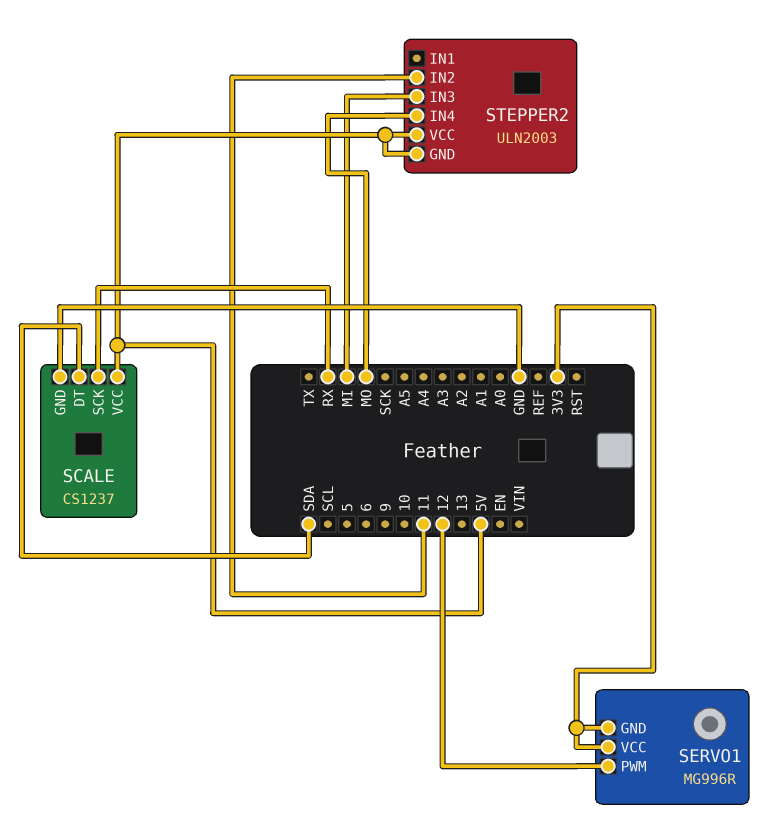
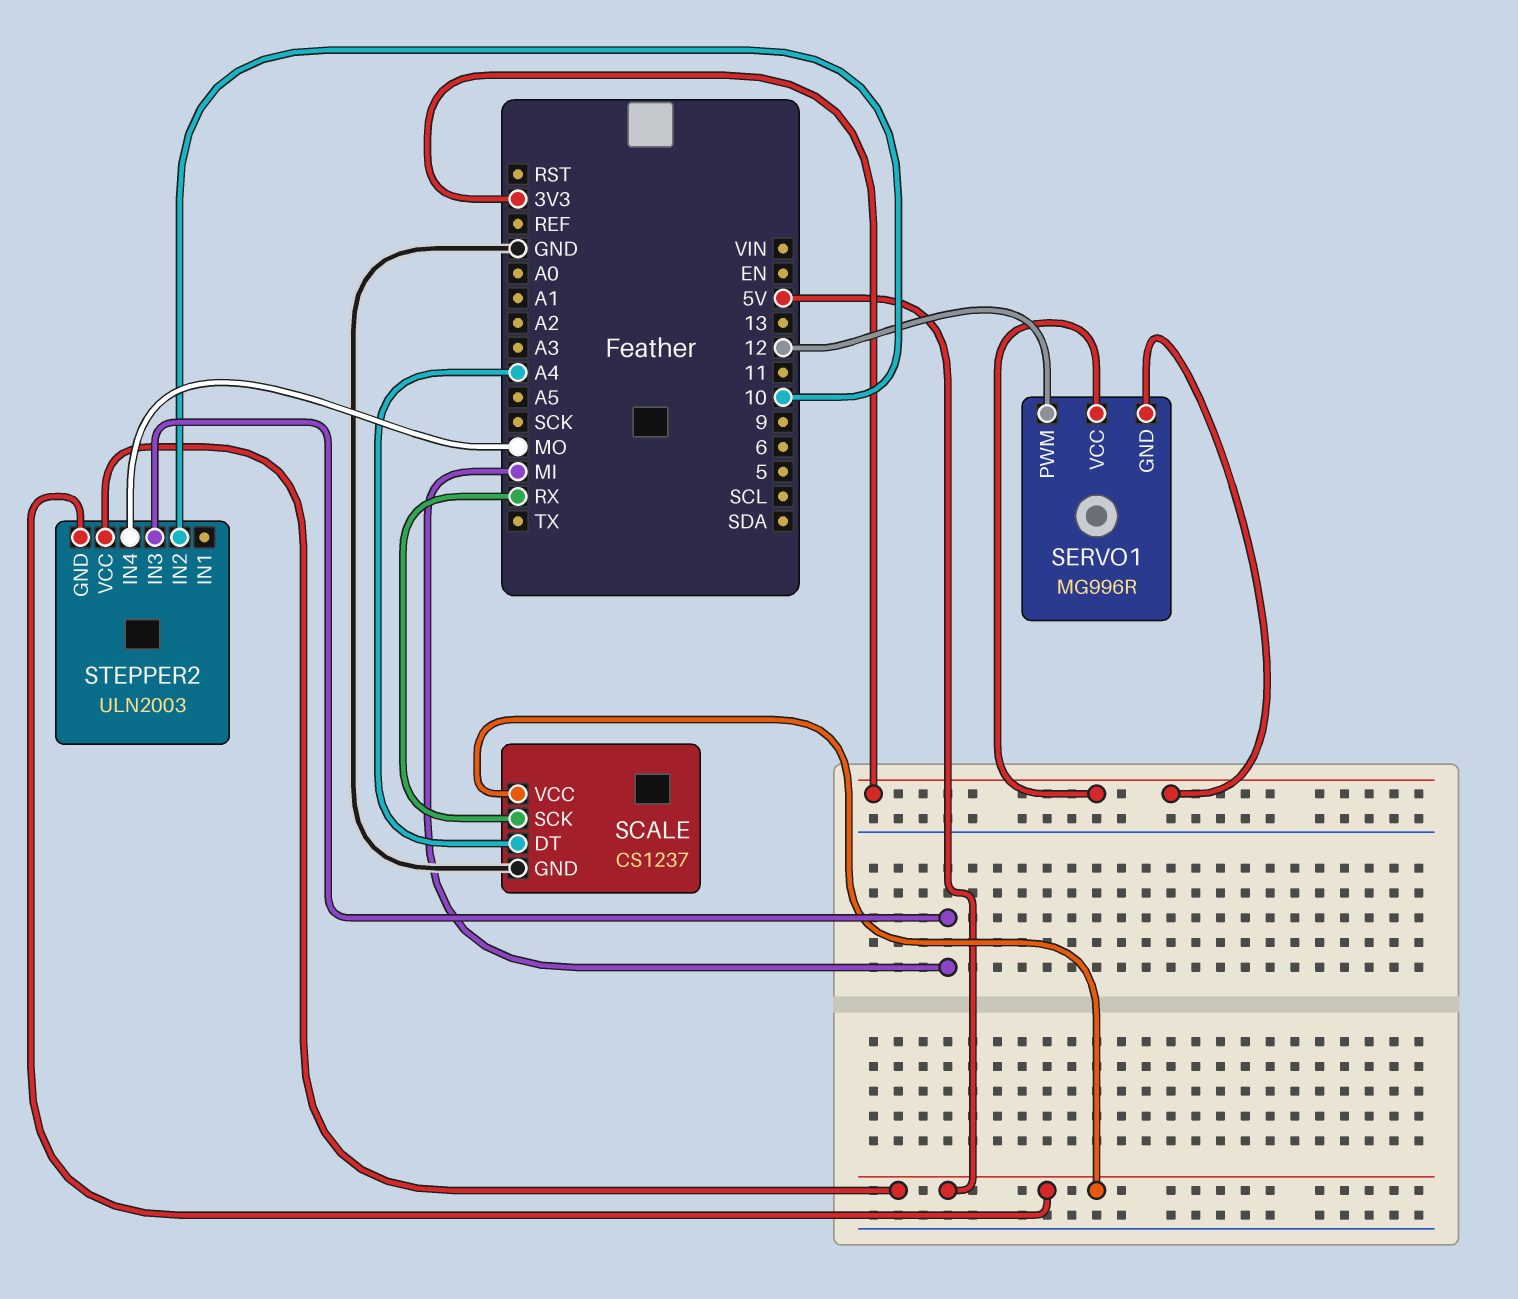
SCALE pin DT: SDA -> A4
STEPPER2 pin IN2: 11 -> 10

